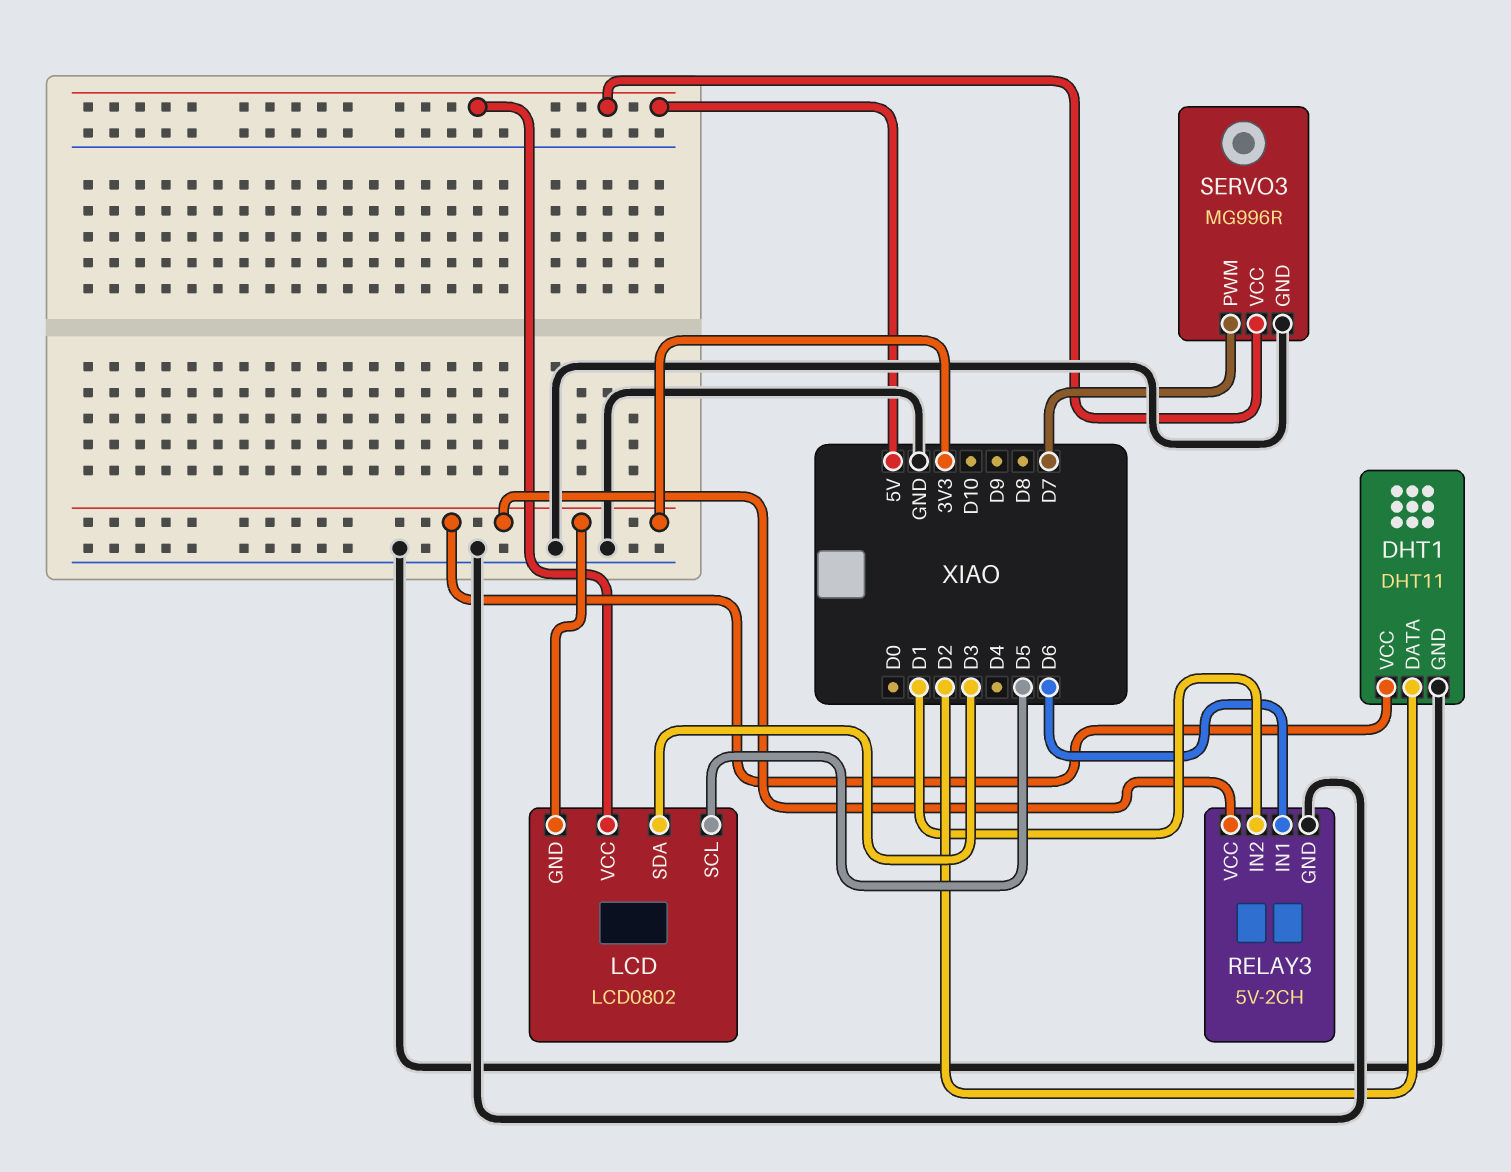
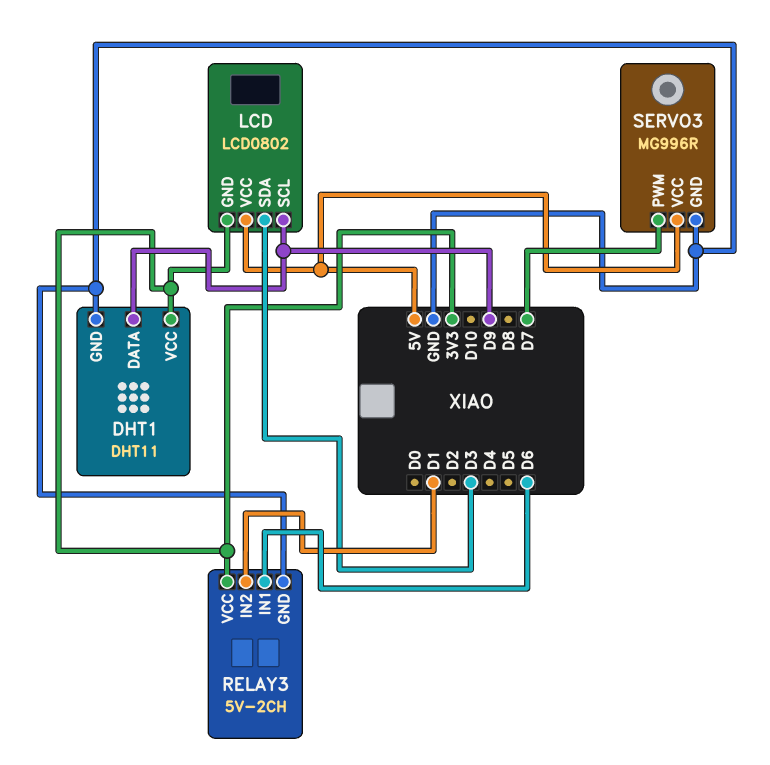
DHT1 pin DATA: D2 -> D9
LCD pin SCL: D5 -> D9

